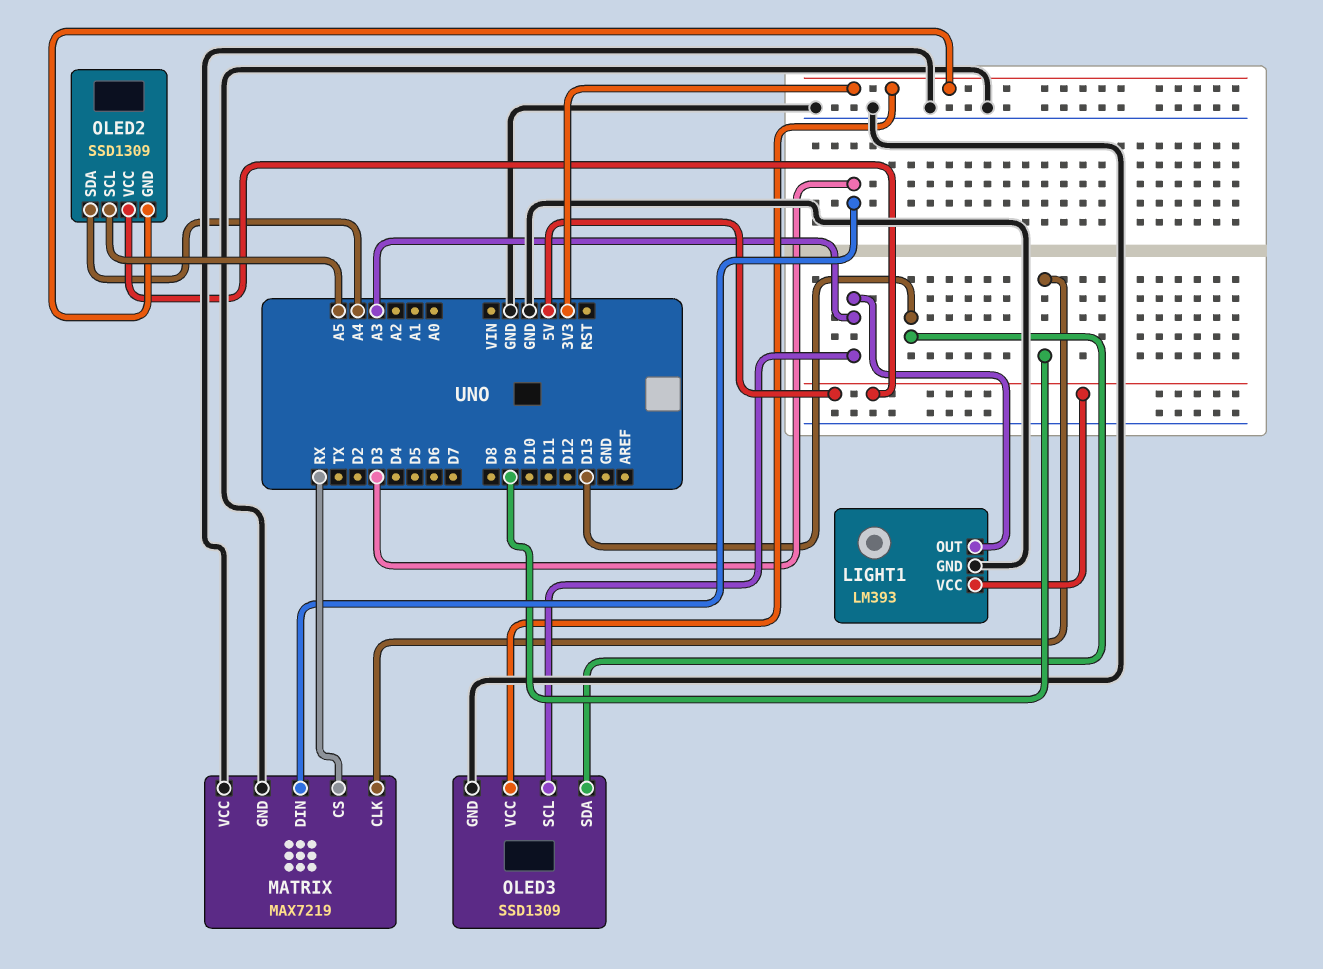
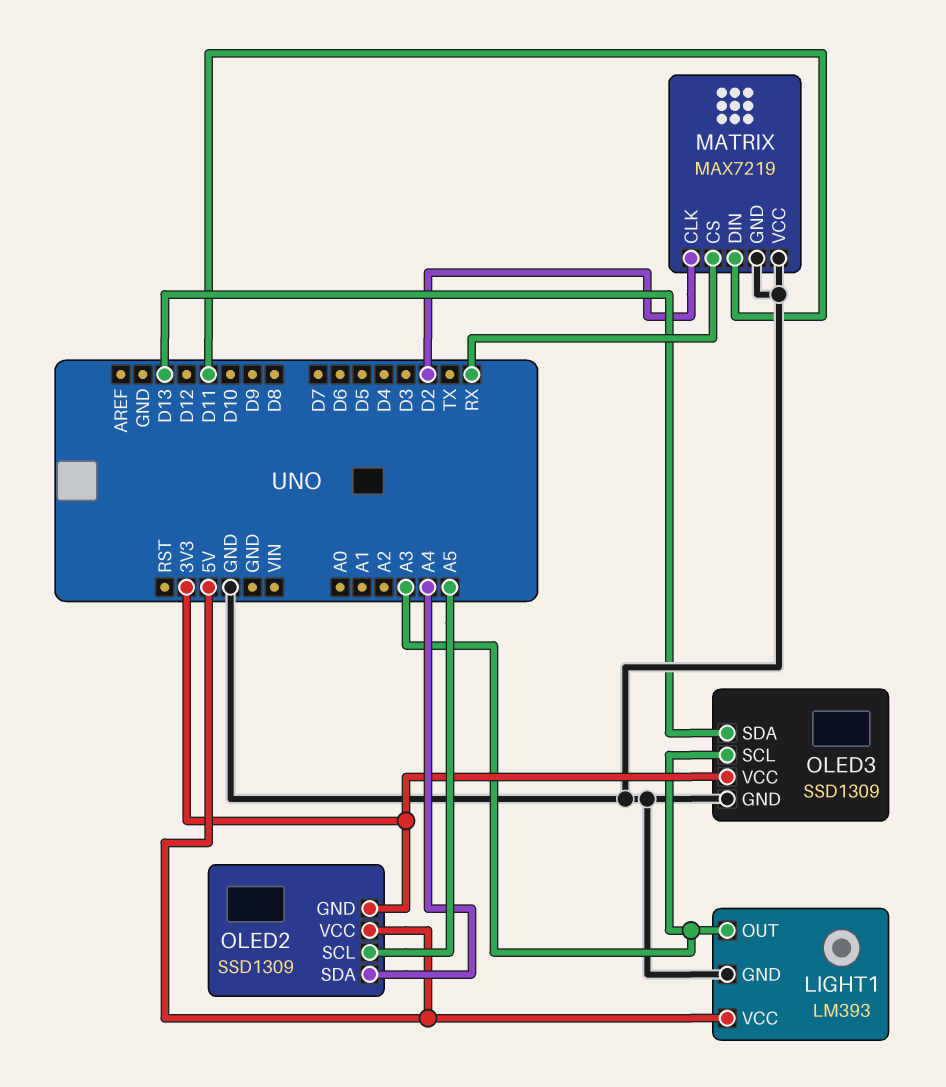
MATRIX pin CLK: D9 -> D2
MATRIX pin DIN: D3 -> D11

